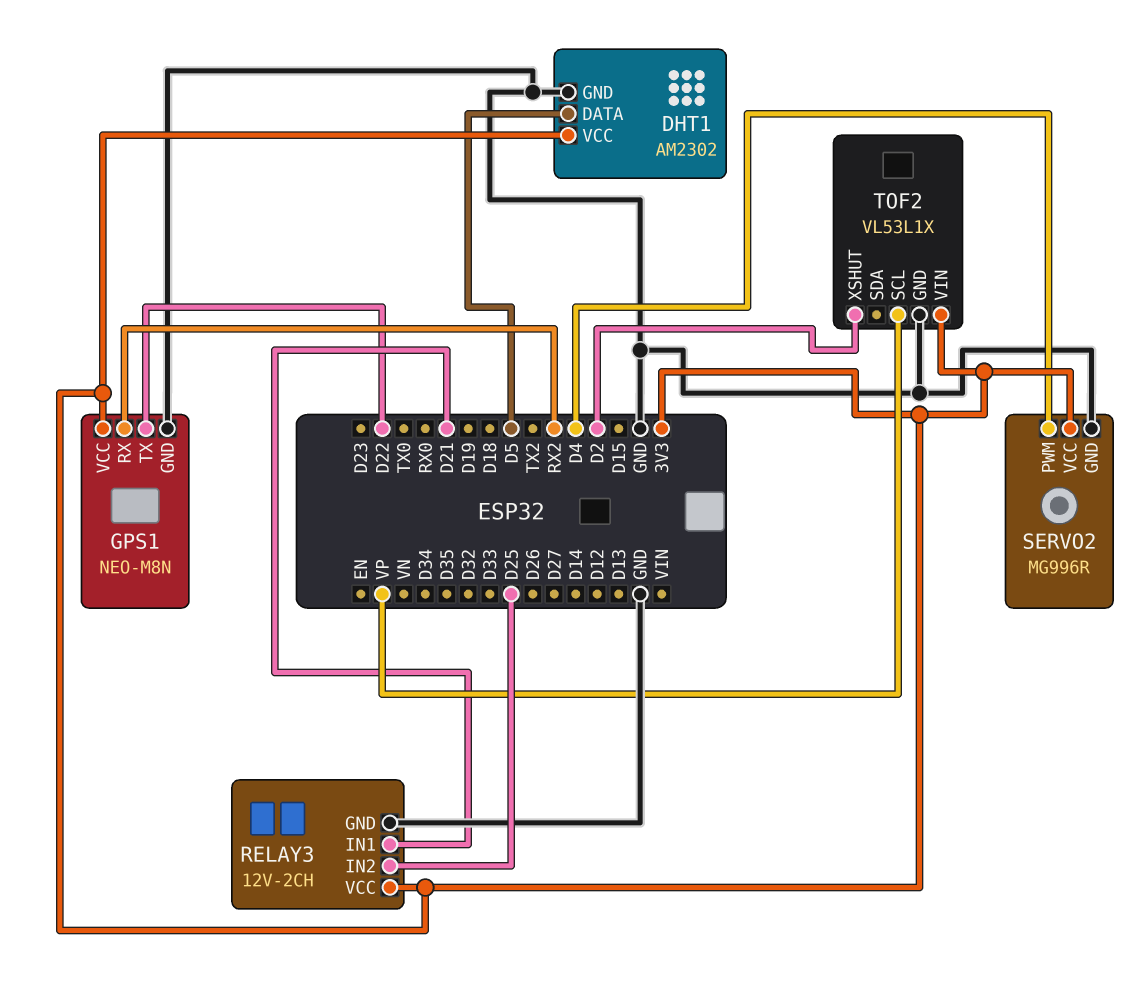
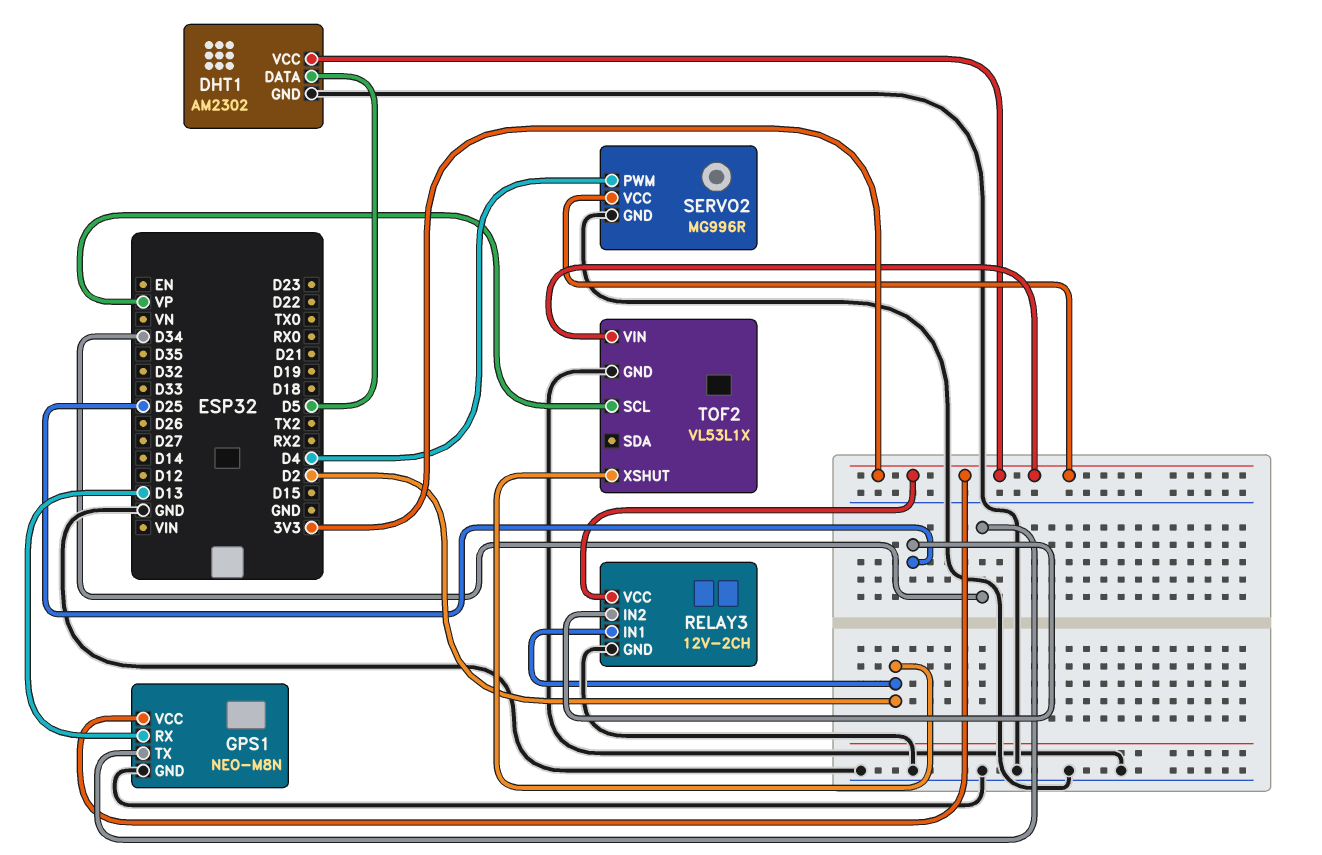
GPS1 pin RX: RX2 -> D13
GPS1 pin TX: D22 -> D34
RELAY3 pin IN1: D21 -> D2

